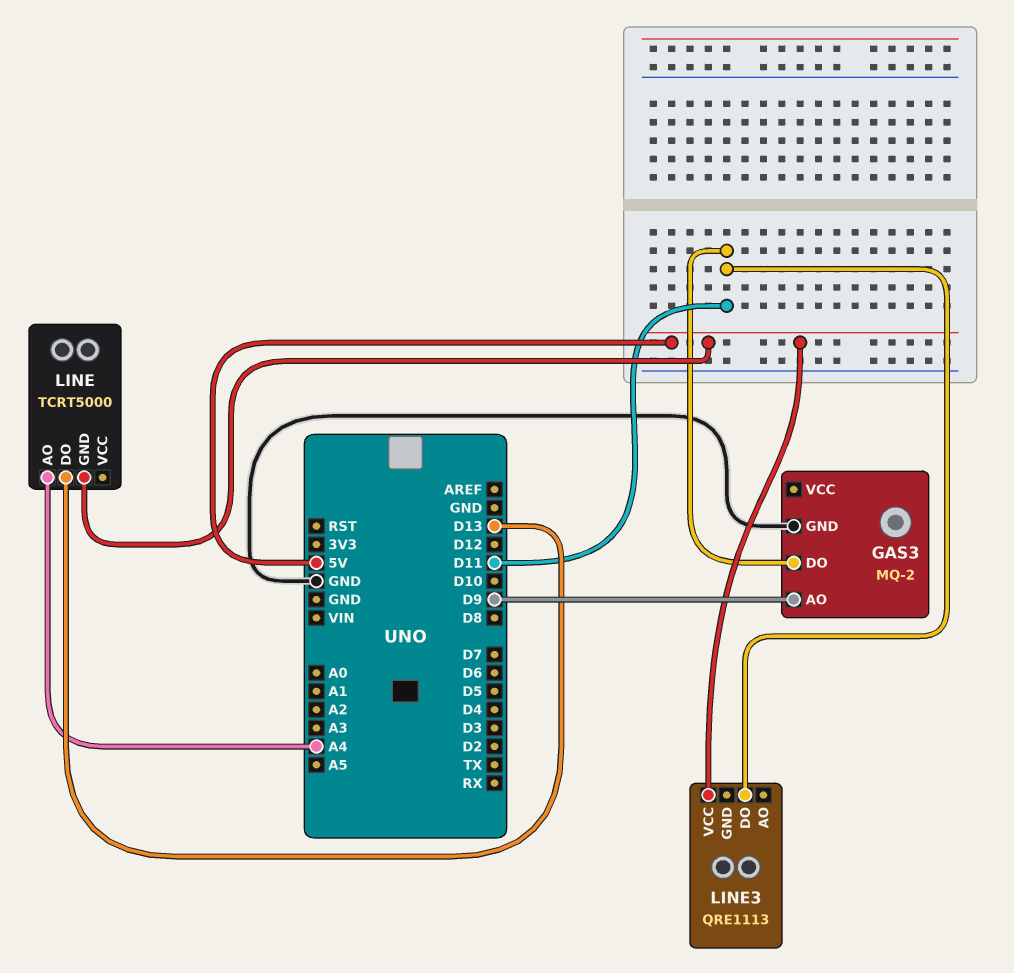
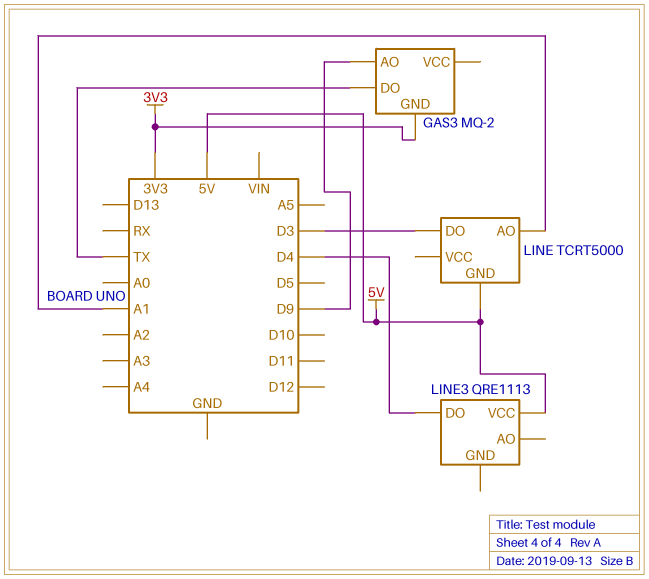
GAS3 pin DO: D11 -> TX
GAS3 pin GND: GND -> 3V3
LINE pin AO: A4 -> A1
LINE pin DO: D13 -> D3
LINE3 pin DO: D11 -> D4

